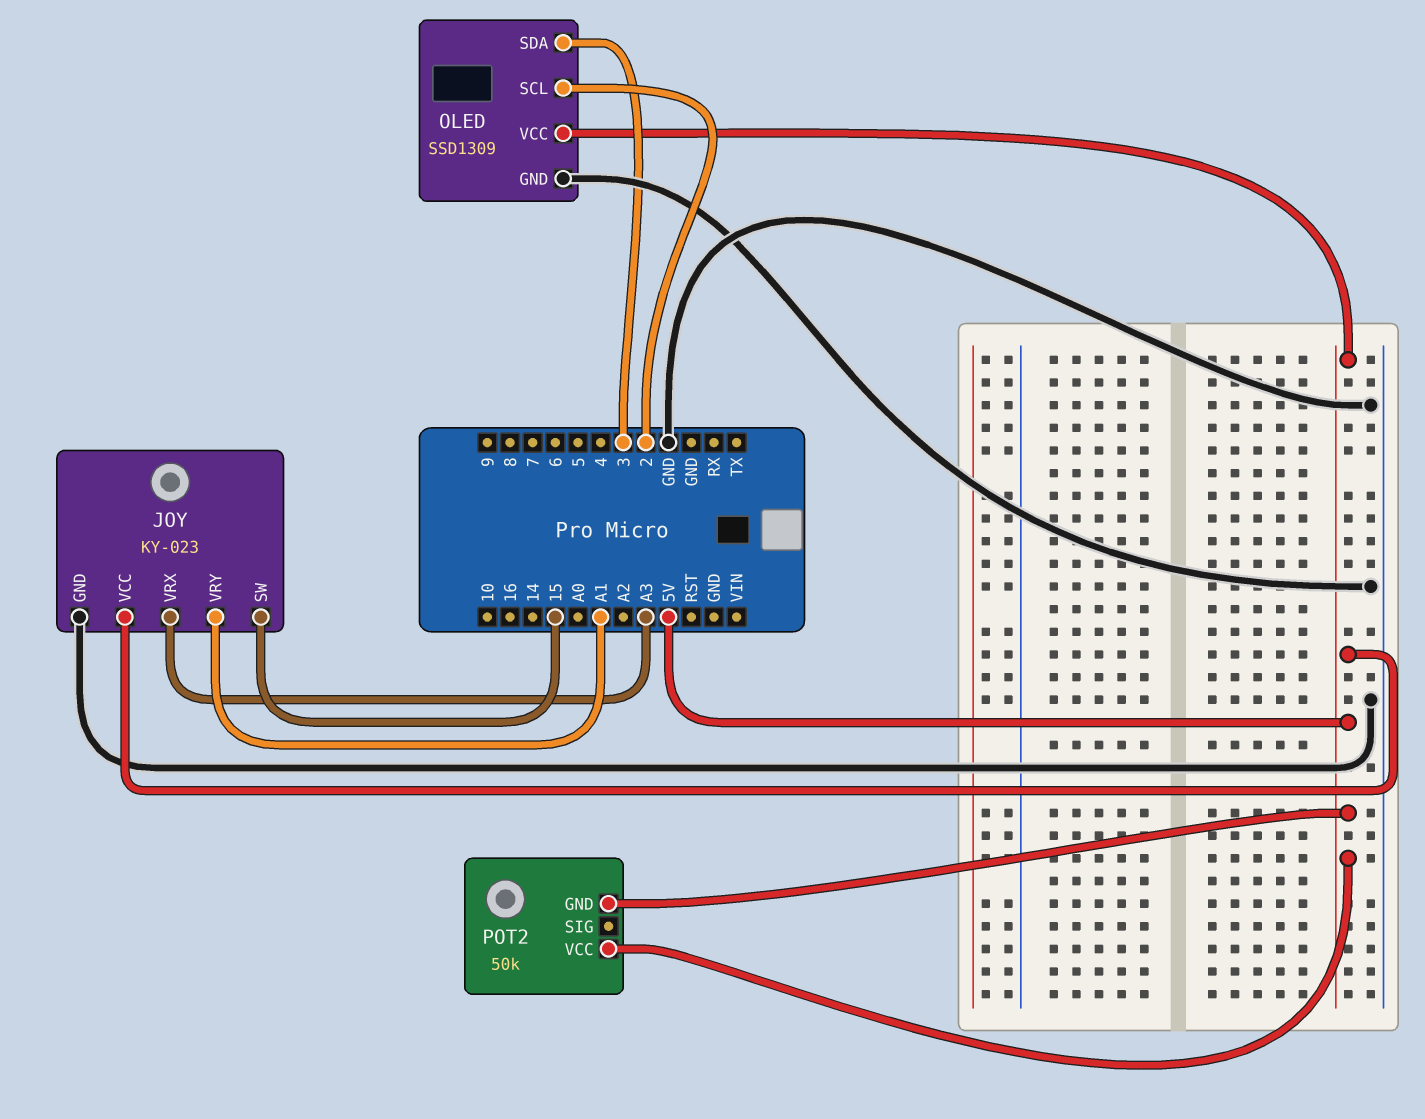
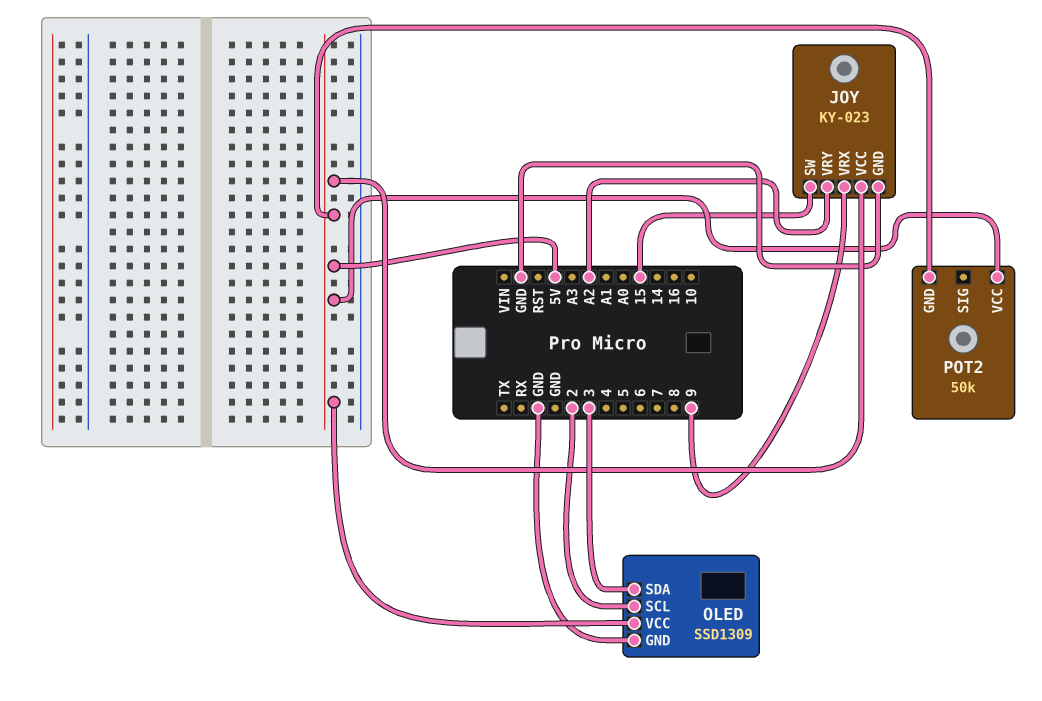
JOY pin VRX: A3 -> 9
JOY pin VRY: A1 -> A2

